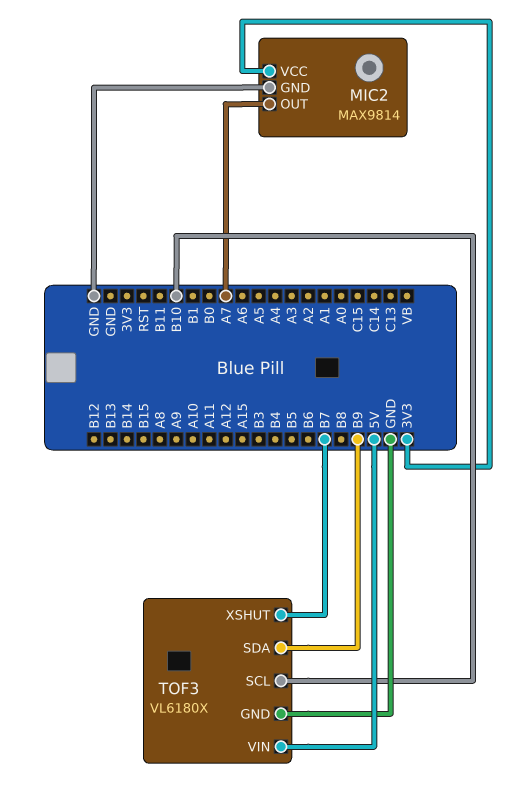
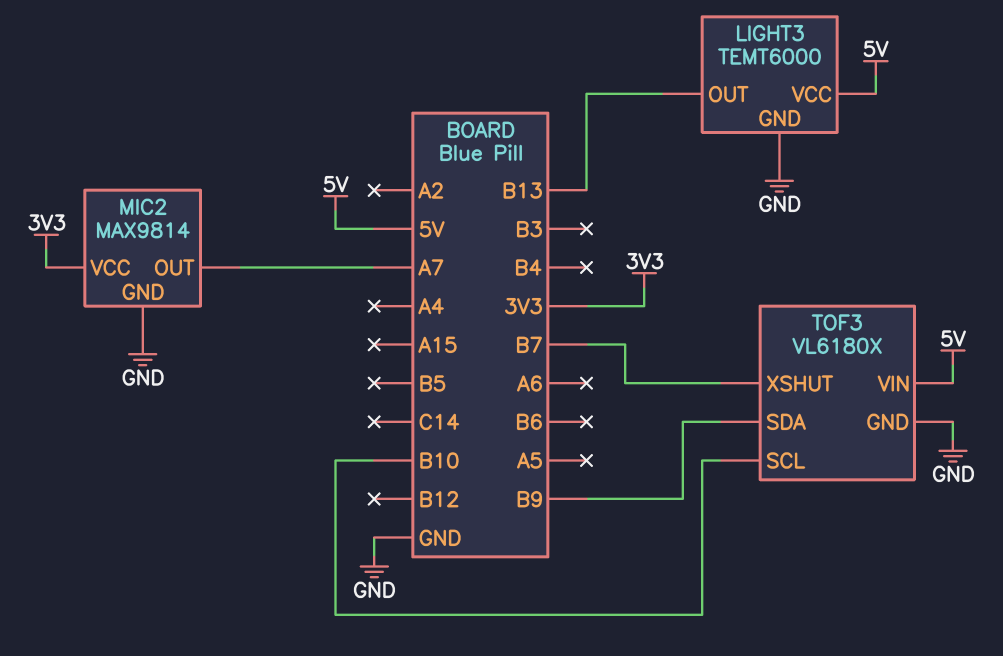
LIGHT3: none -> TEMT6000
LIGHT3 pin GND: none -> GND
LIGHT3 pin OUT: none -> B13
LIGHT3 pin VCC: none -> 5V

